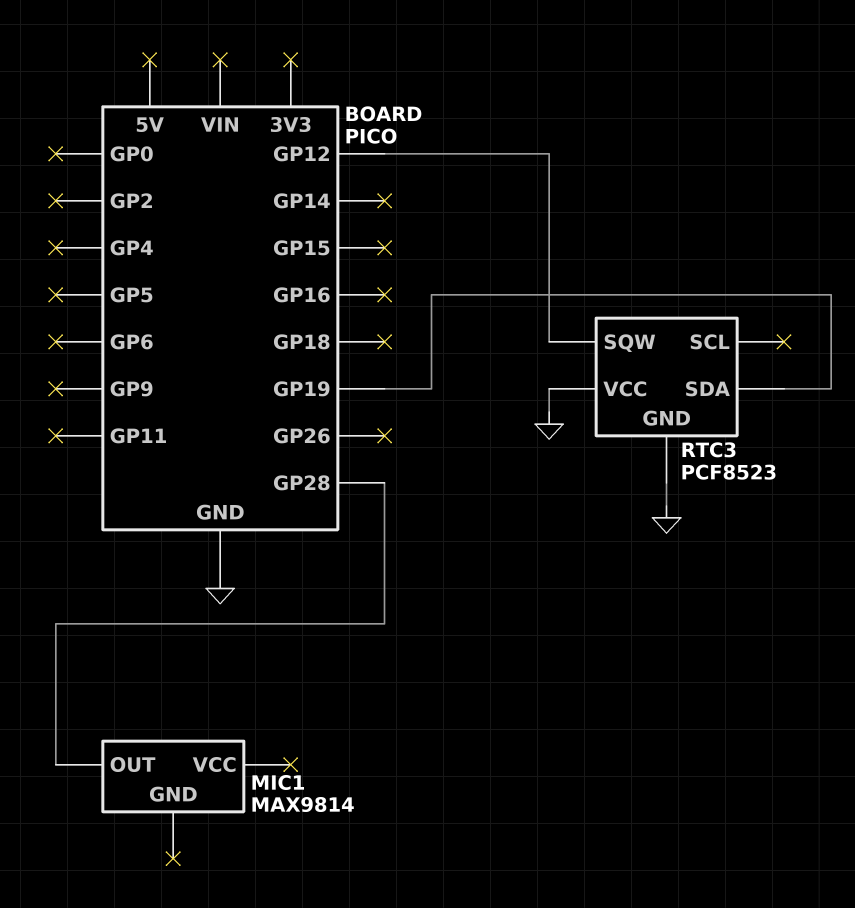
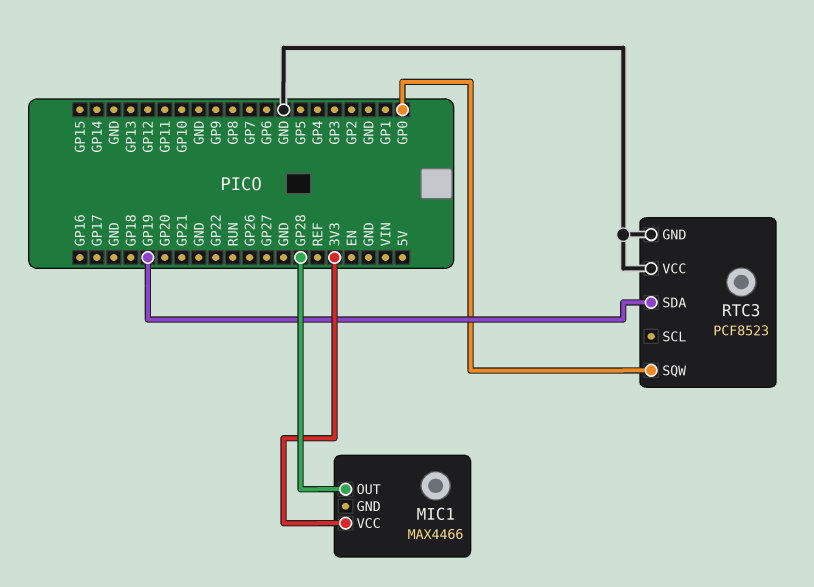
MIC1: MAX9814 -> MAX4466
MIC1 pin VCC: none -> 3V3
RTC3 pin SQW: GP12 -> GP0

